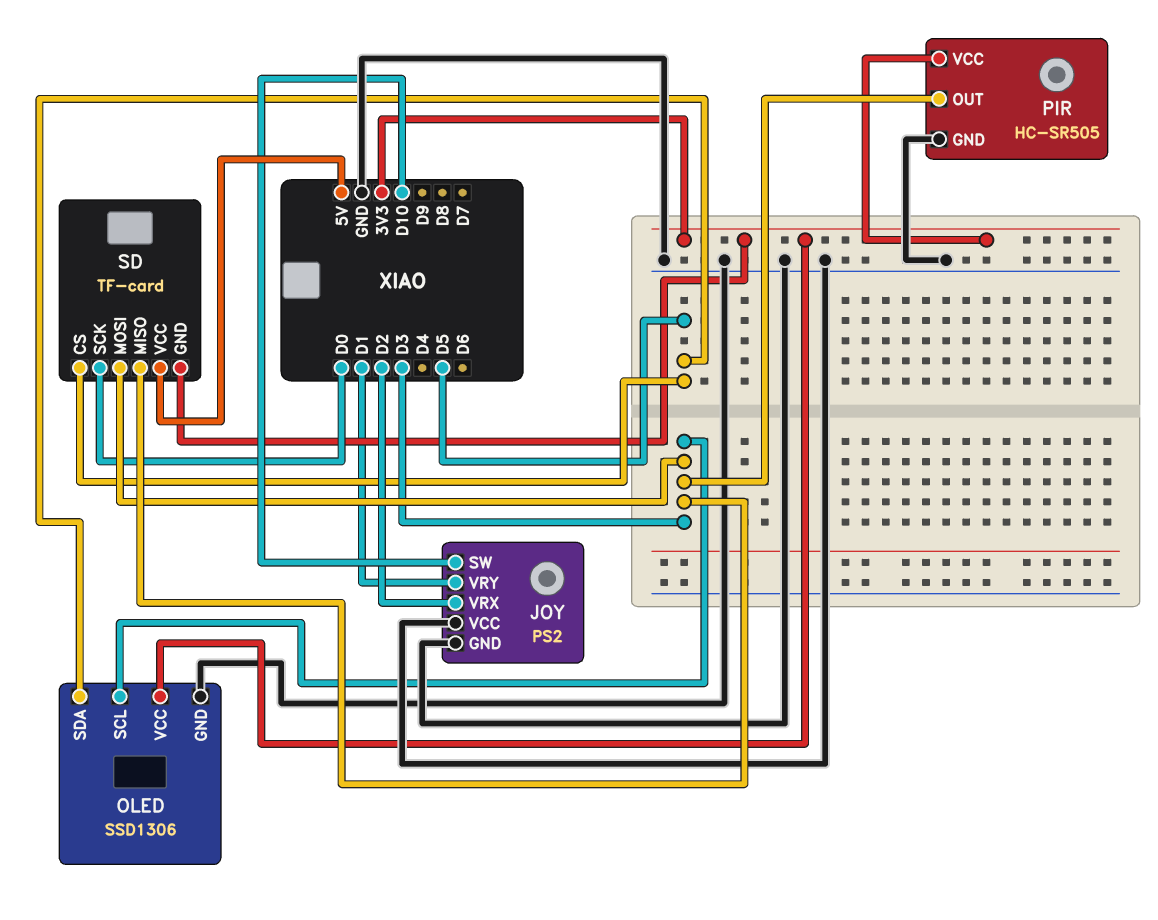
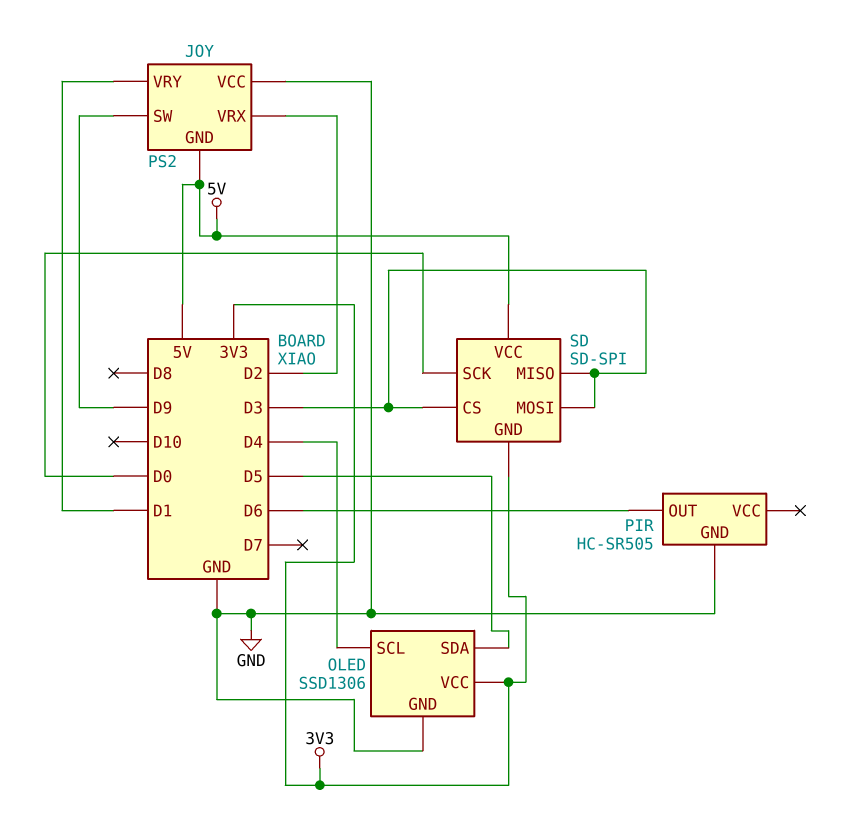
JOY pin GND: GND -> 5V
JOY pin SW: D10 -> D9
OLED pin SCL: D3 -> D4
PIR pin OUT: D3 -> D6
PIR pin VCC: 3V3 -> none
SD: TF-card -> SD-SPI
SD pin CS: D5 -> D3

